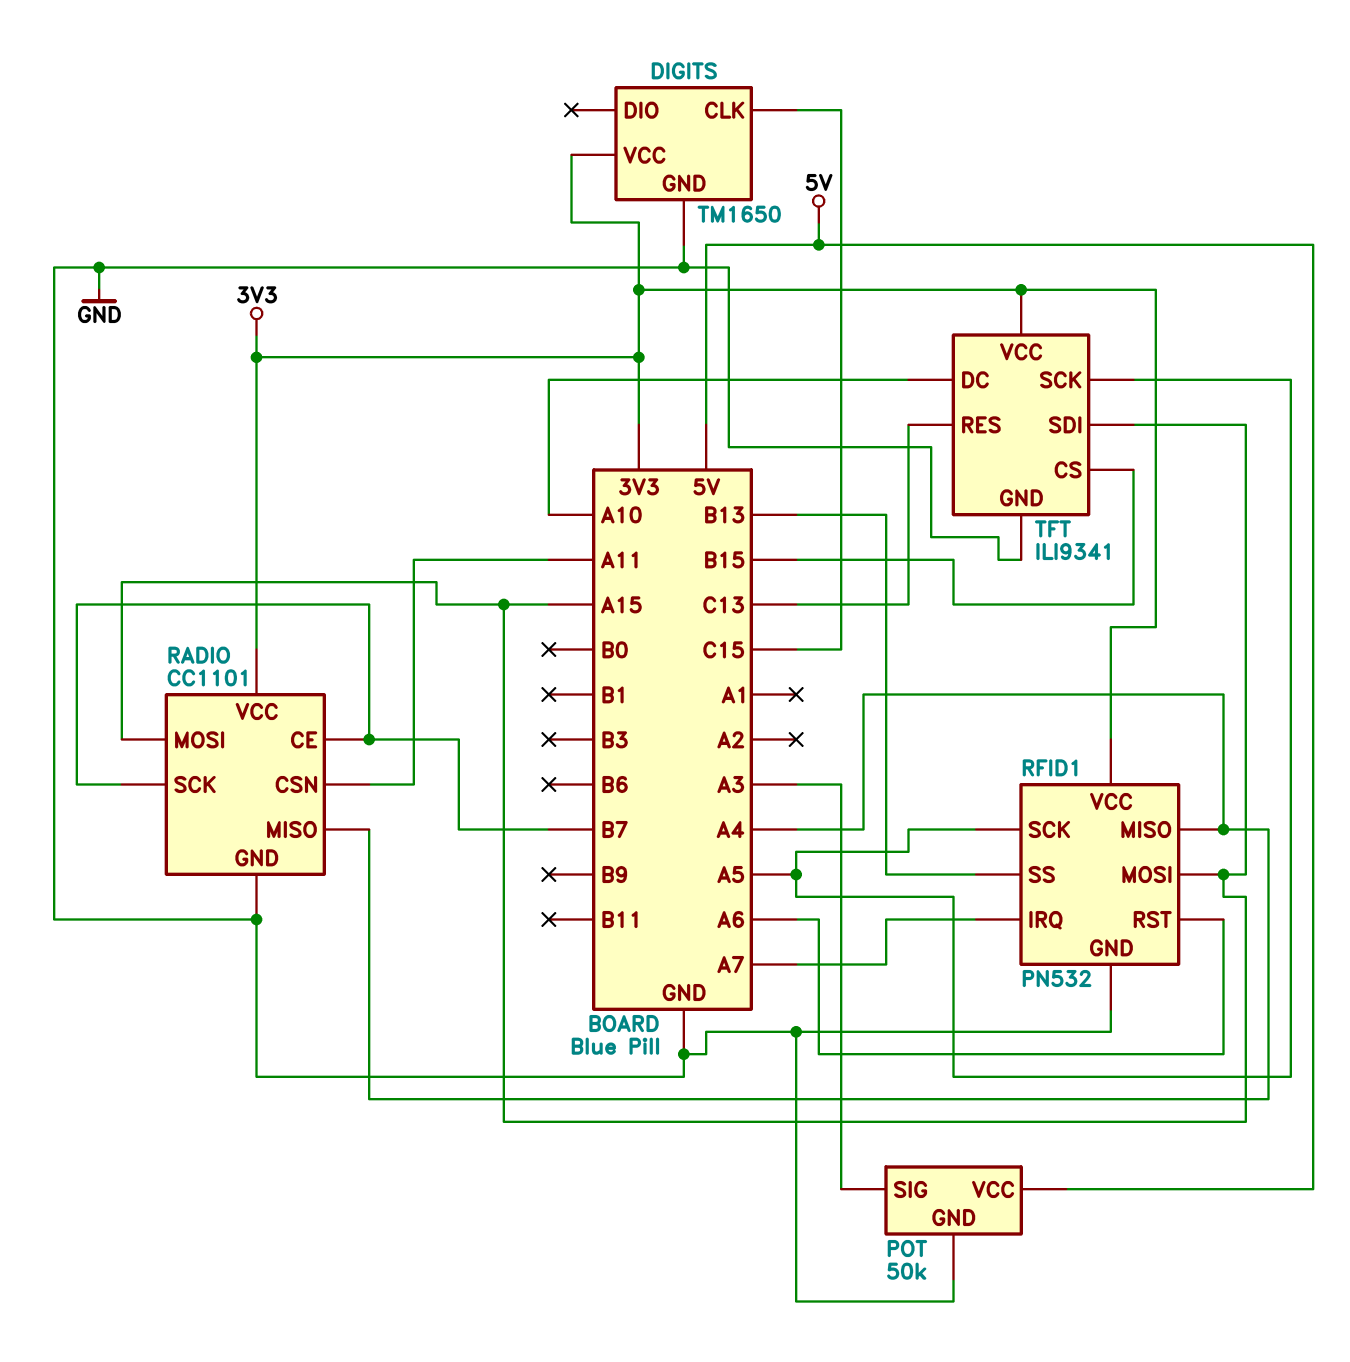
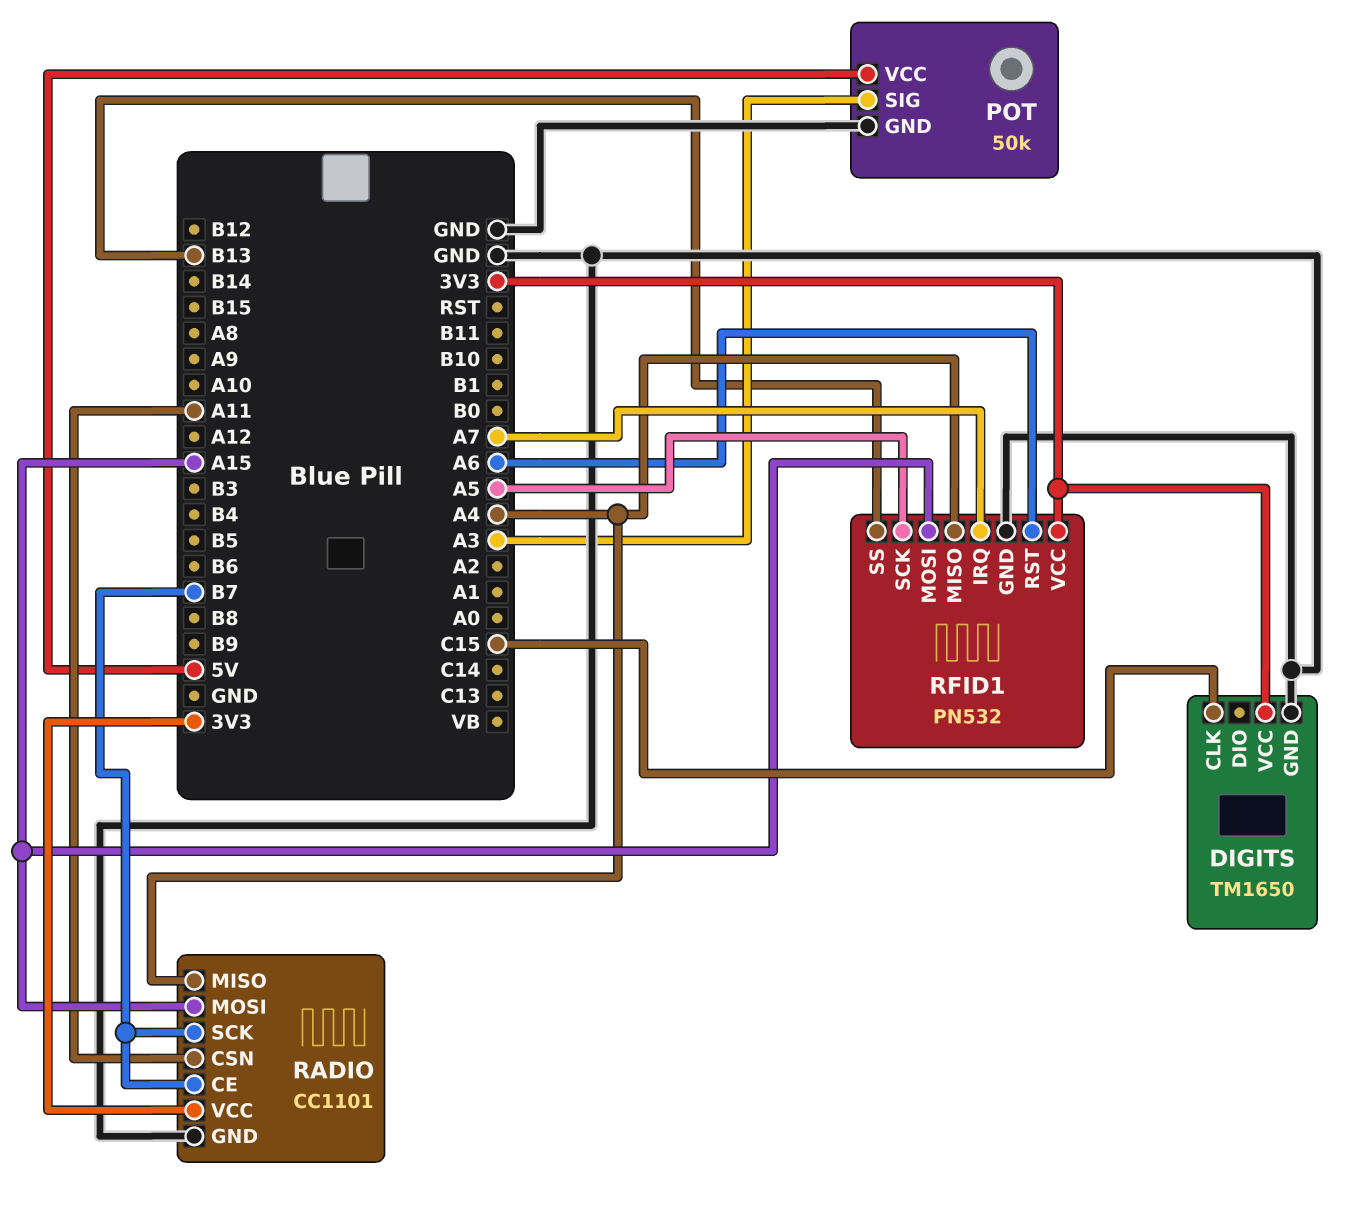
TFT: ILI9341 -> none
TFT pin CS: B15 -> none
TFT pin DC: A10 -> none
TFT pin GND: GND -> none
TFT pin RES: C13 -> none
TFT pin SCK: A5 -> none
TFT pin SDI: A15 -> none
TFT pin VCC: 3V3 -> none

